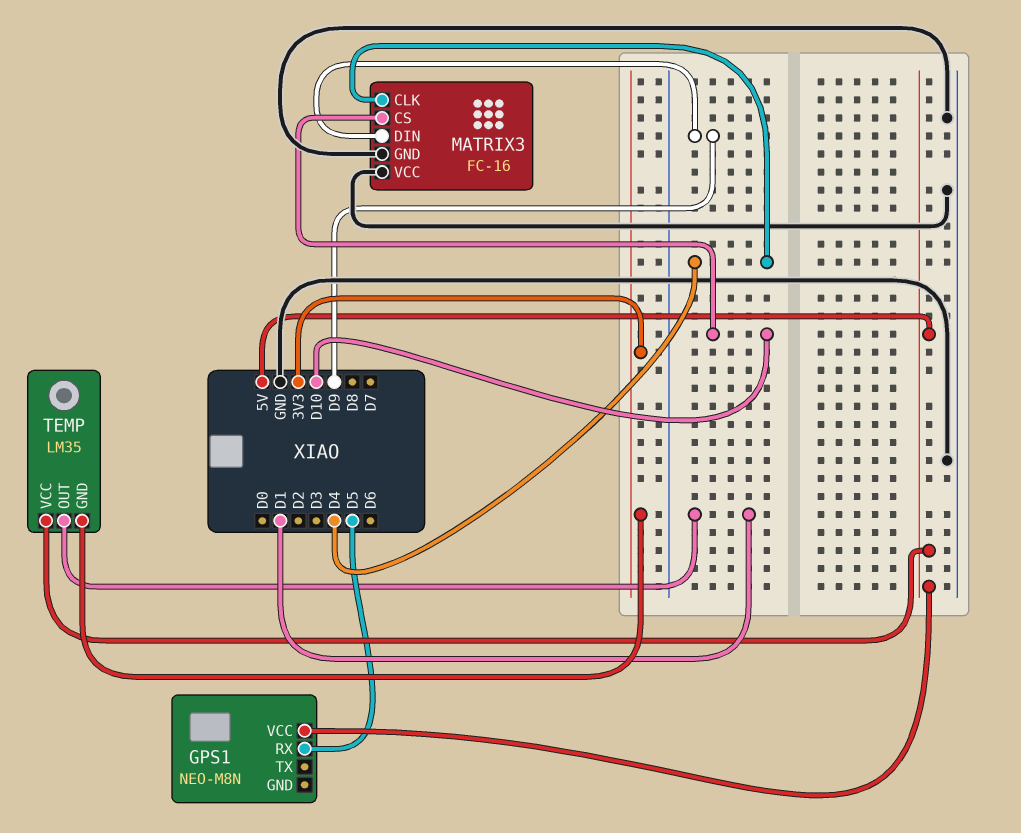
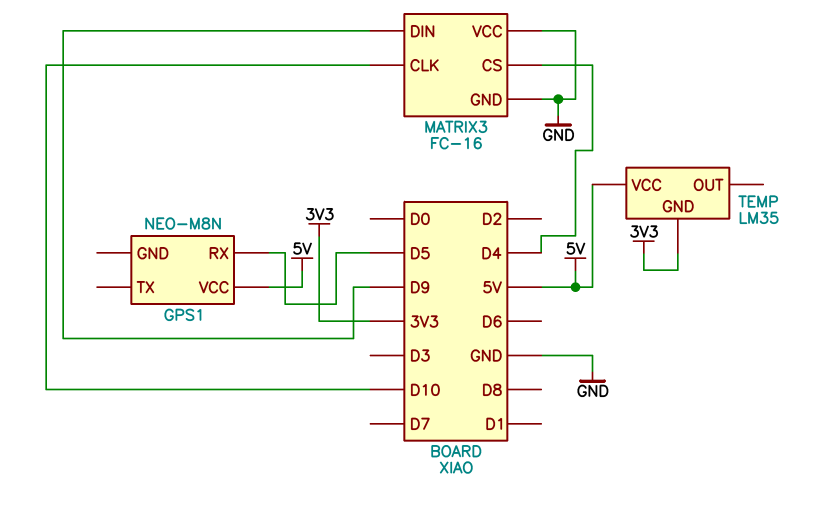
MATRIX3 pin CLK: D4 -> D10
MATRIX3 pin CS: D10 -> D4
TEMP pin OUT: D1 -> none

